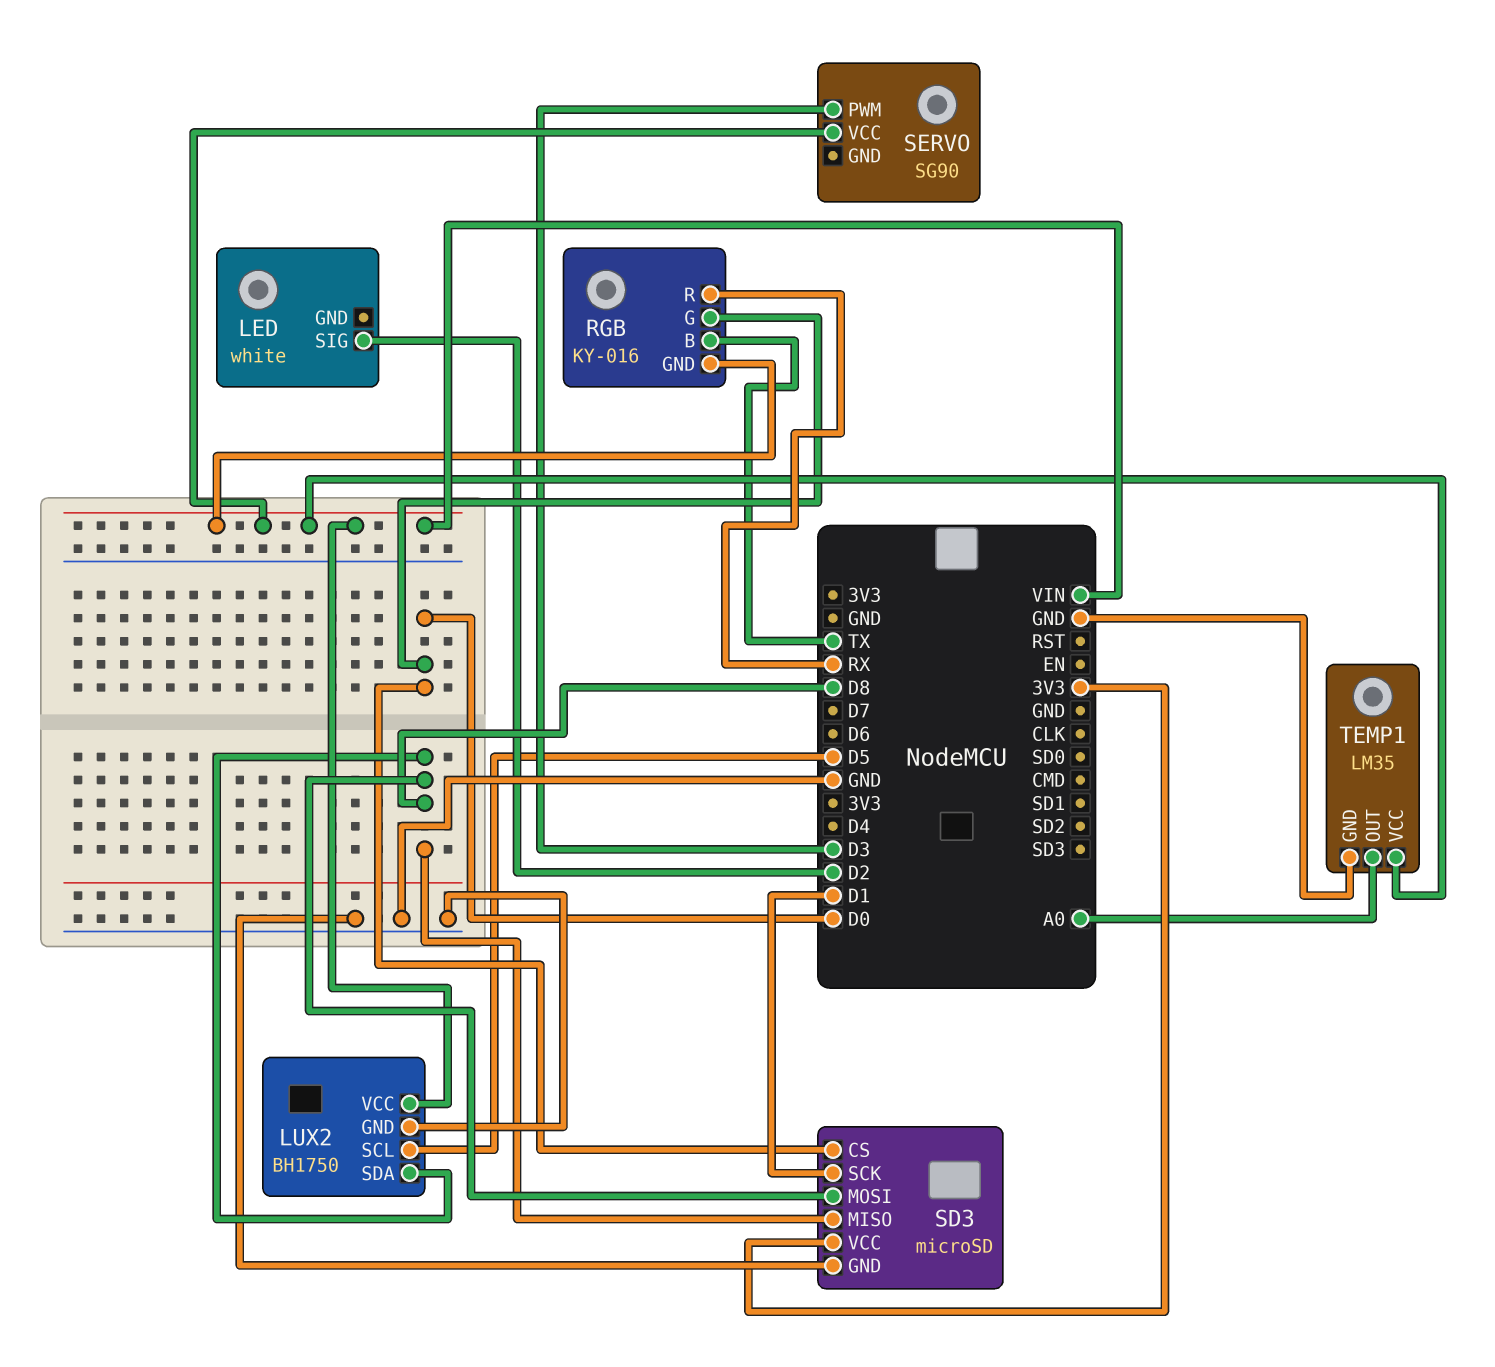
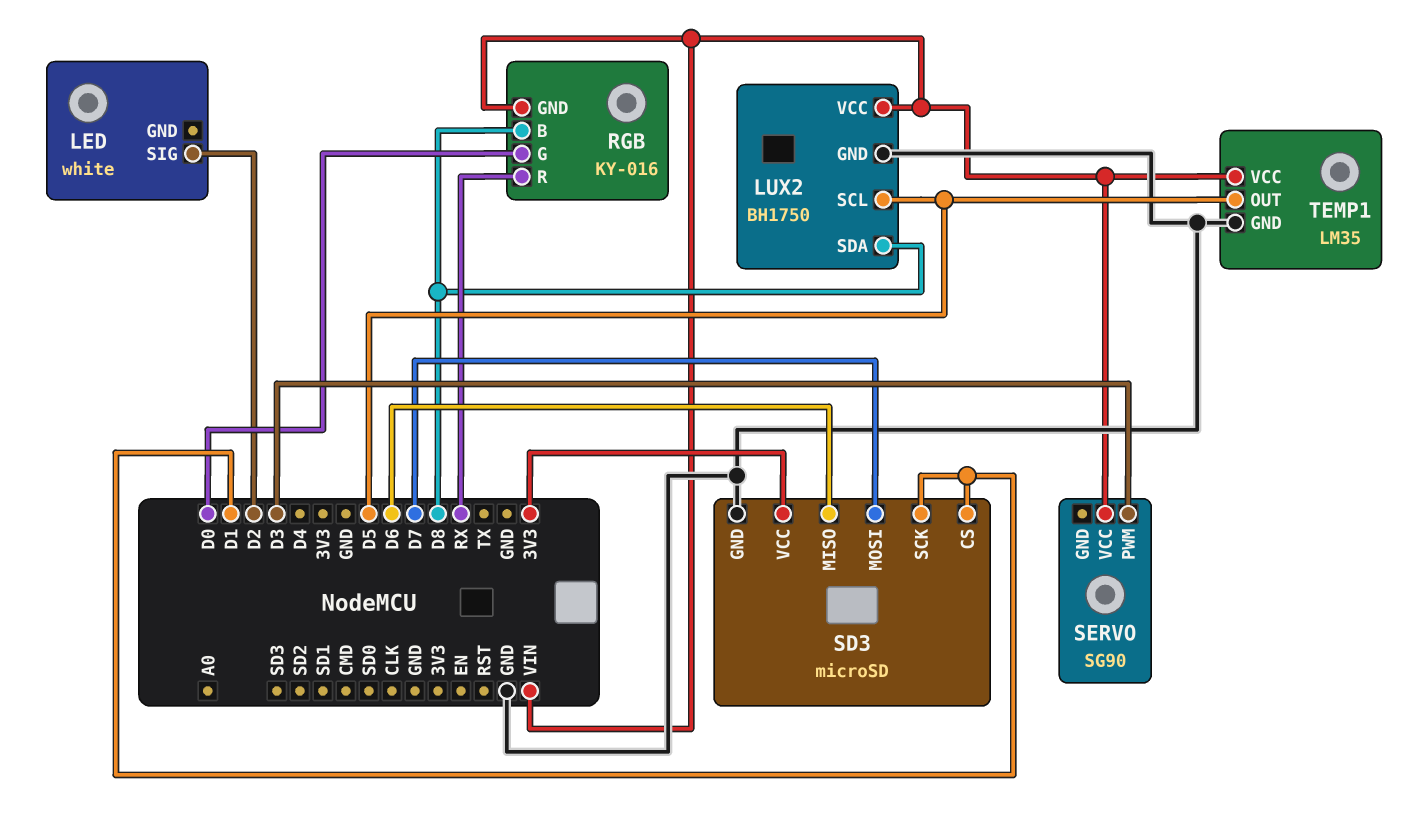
RGB pin B: TX -> D8
SD3 pin CS: D0 -> D1
SD3 pin MISO: D8 -> D6
SD3 pin MOSI: D8 -> D7
TEMP1 pin OUT: A0 -> D5

